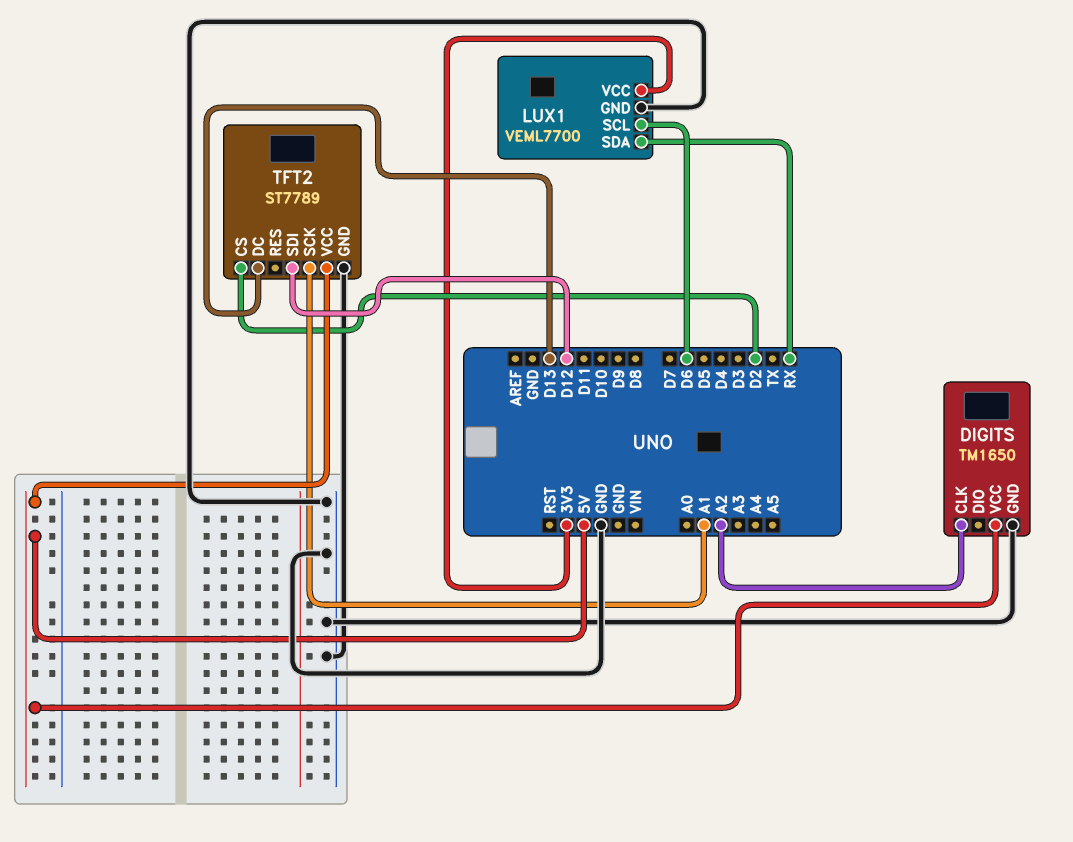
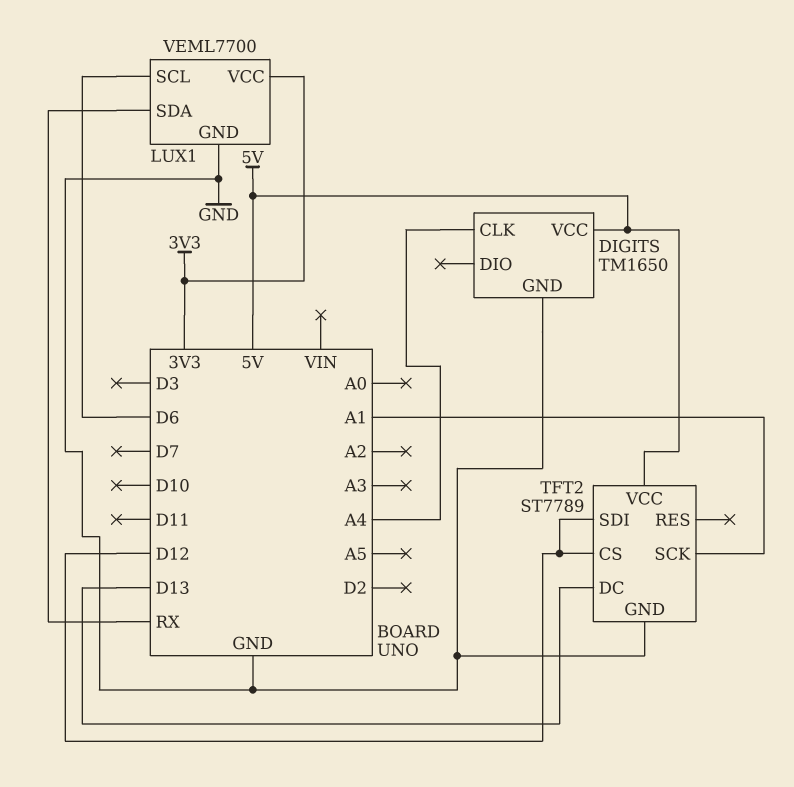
DIGITS pin CLK: A2 -> A4
TFT2 pin CS: D2 -> D12

